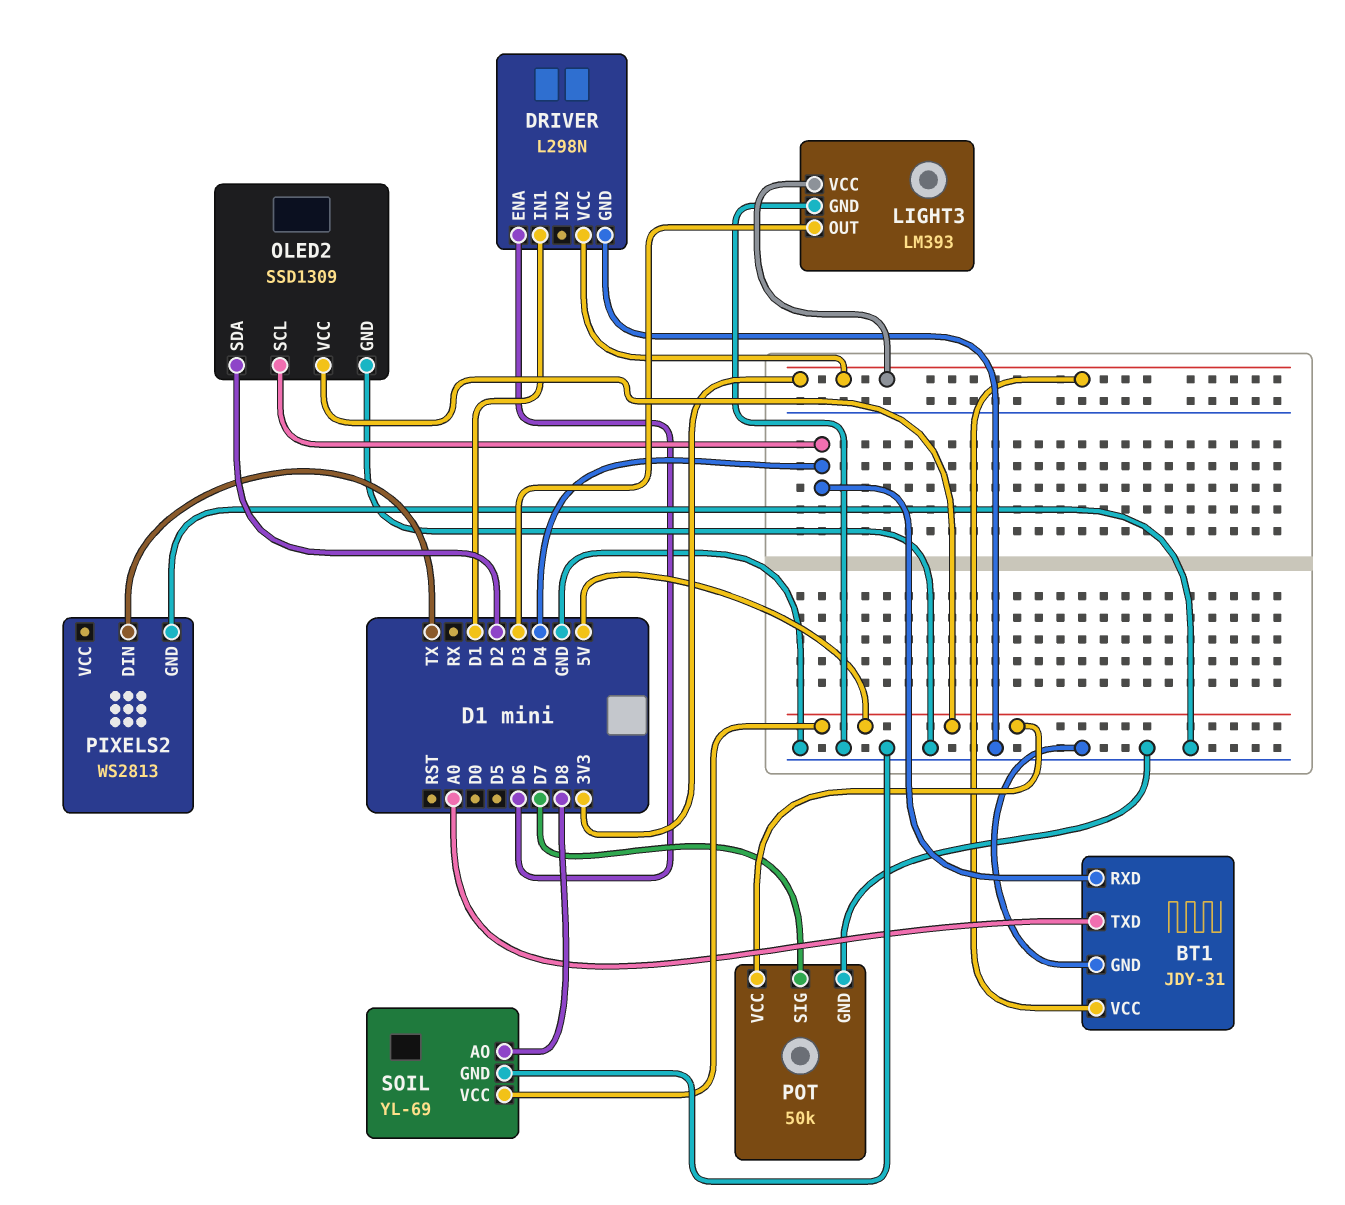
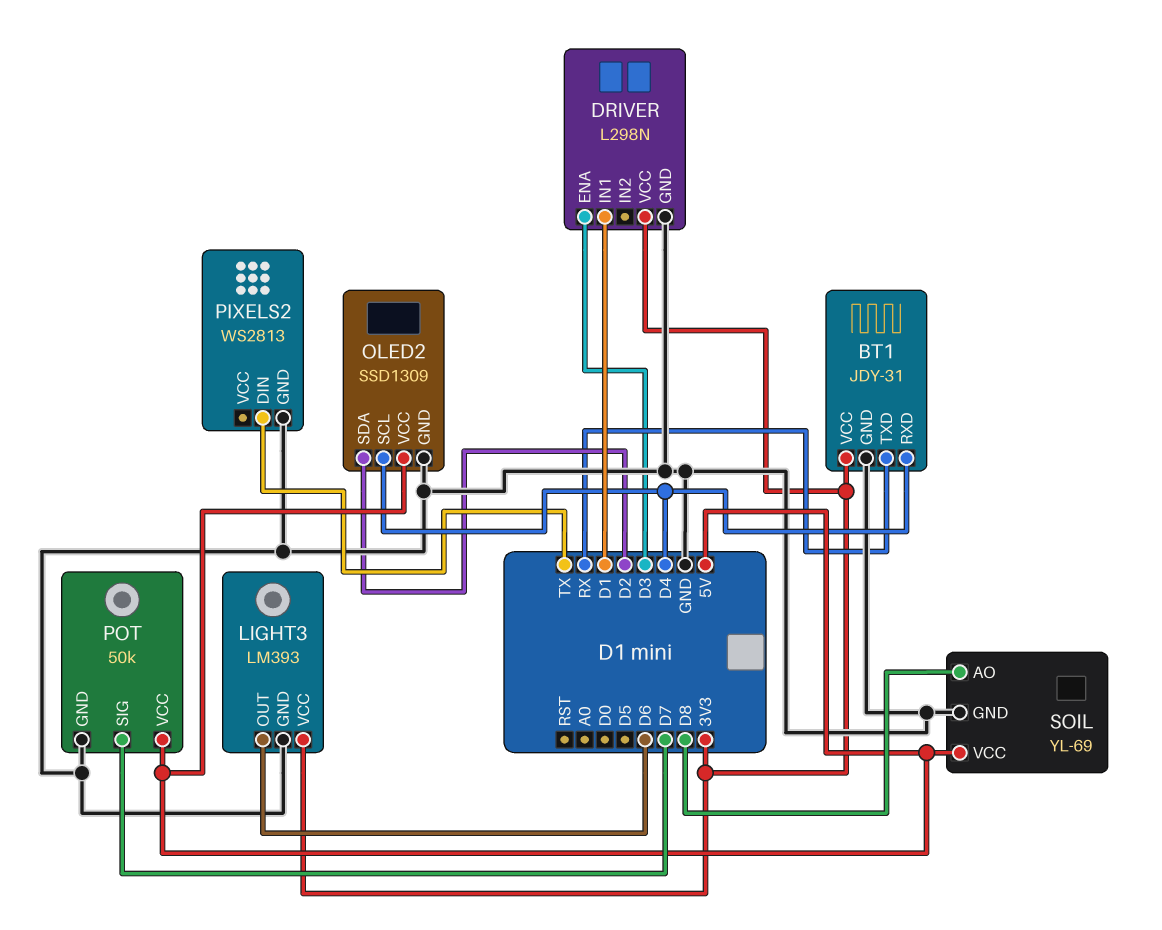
BT1 pin TXD: A0 -> RX
DRIVER pin ENA: D6 -> D3
LIGHT3 pin OUT: D3 -> D6

